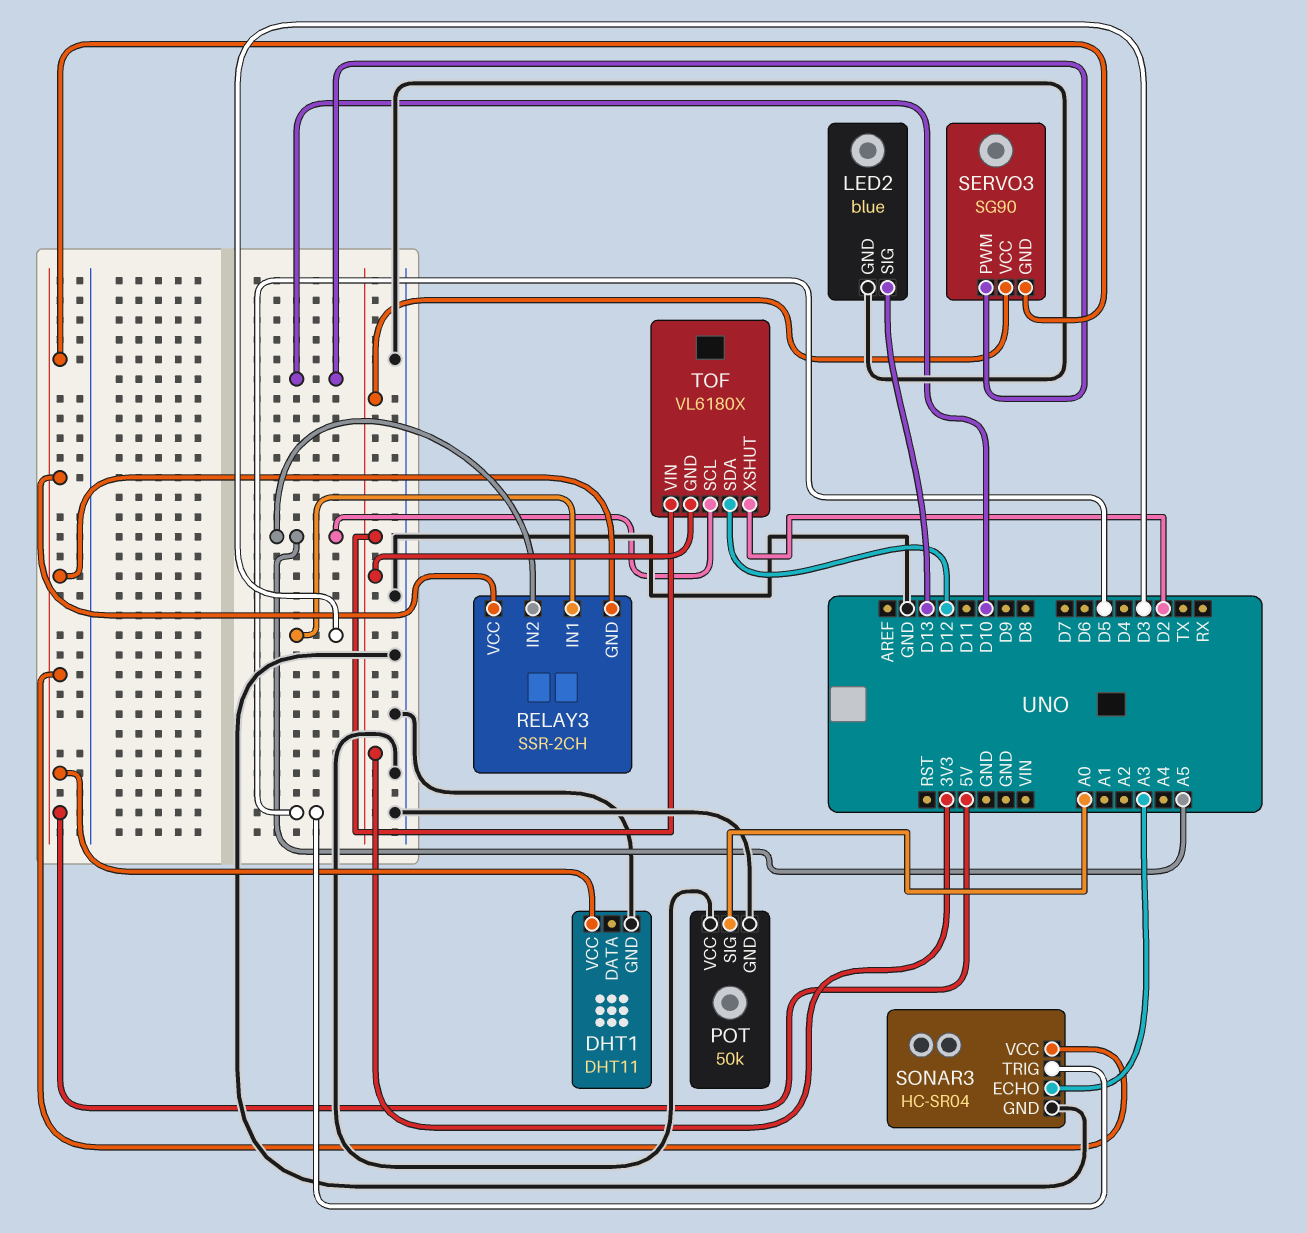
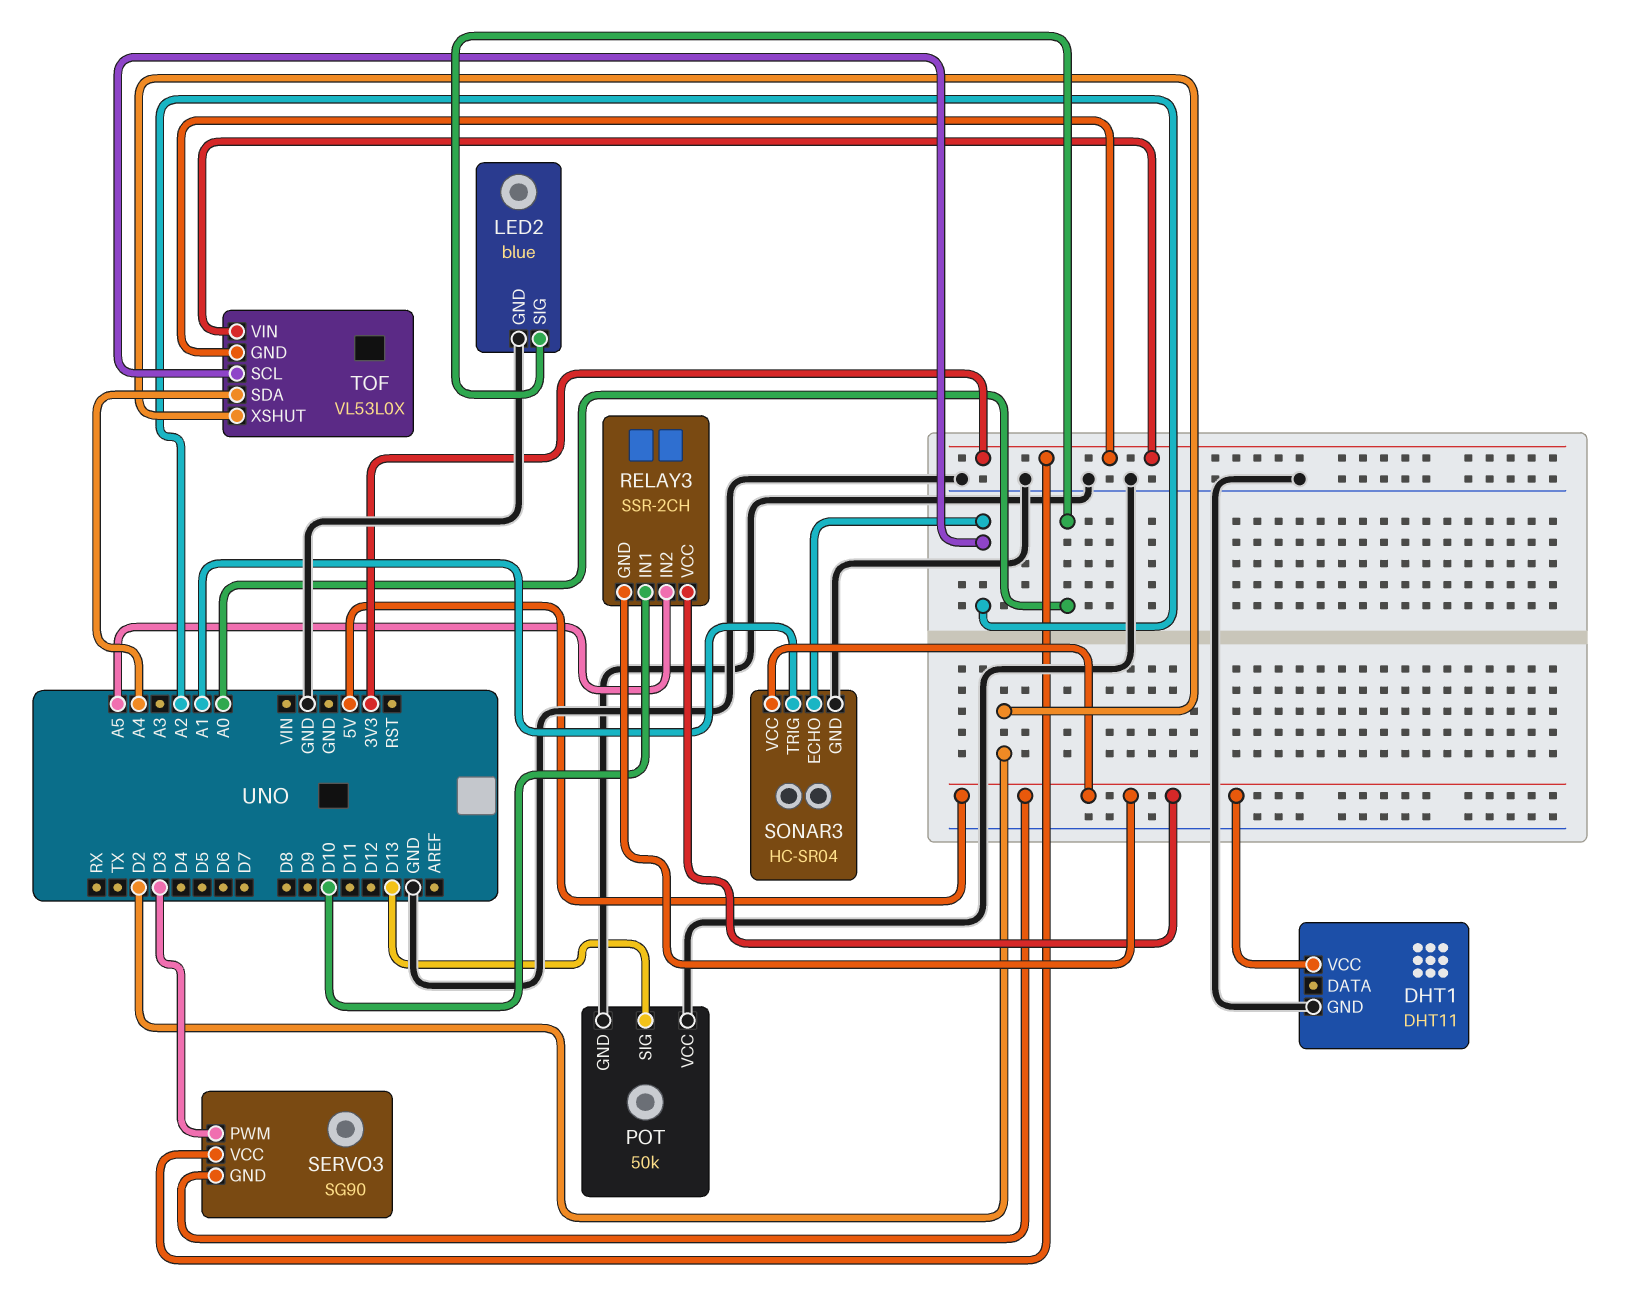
LED2 pin SIG: D13 -> A0
POT pin SIG: A0 -> D13
RELAY3 pin IN1: D3 -> D10
SERVO3 pin PWM: D10 -> D3
SONAR3 pin ECHO: A3 -> A2
SONAR3 pin TRIG: D5 -> A1
TOF: VL6180X -> VL53L0X
TOF pin SCL: A5 -> A2
TOF pin SDA: D12 -> A4

